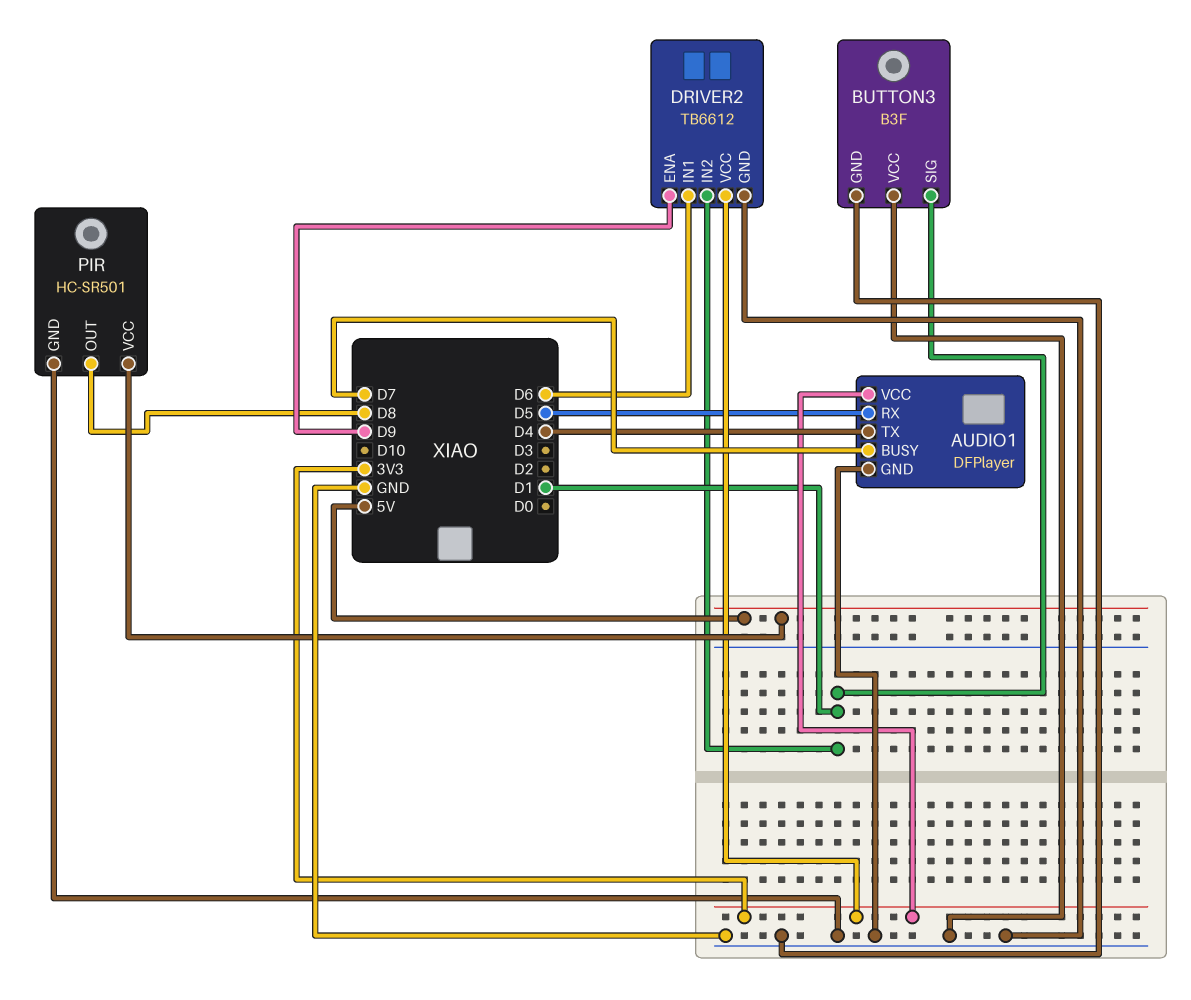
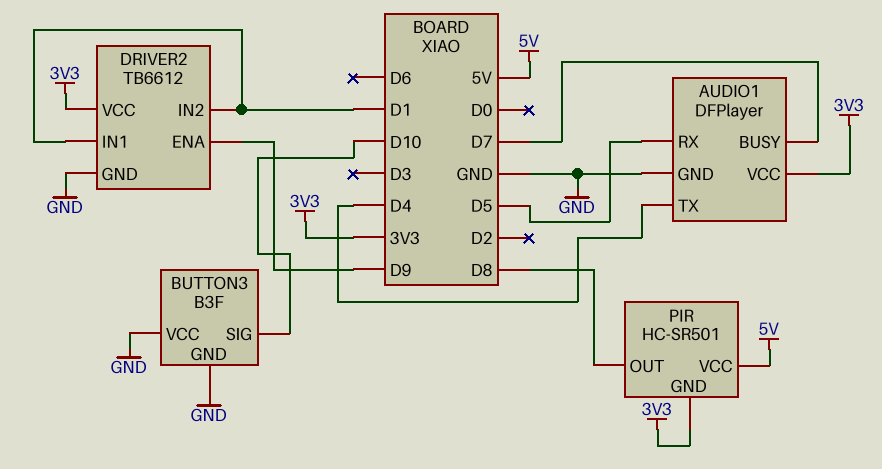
BUTTON3 pin SIG: D1 -> D10
DRIVER2 pin IN1: D6 -> D1
PIR pin GND: GND -> 3V3

